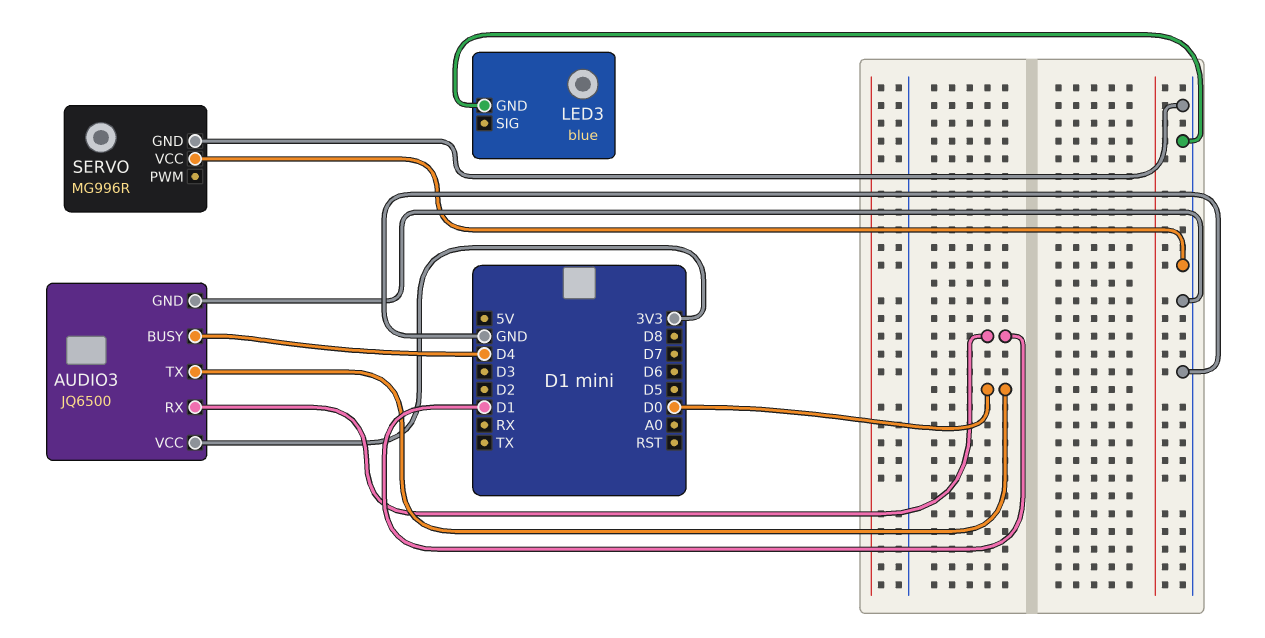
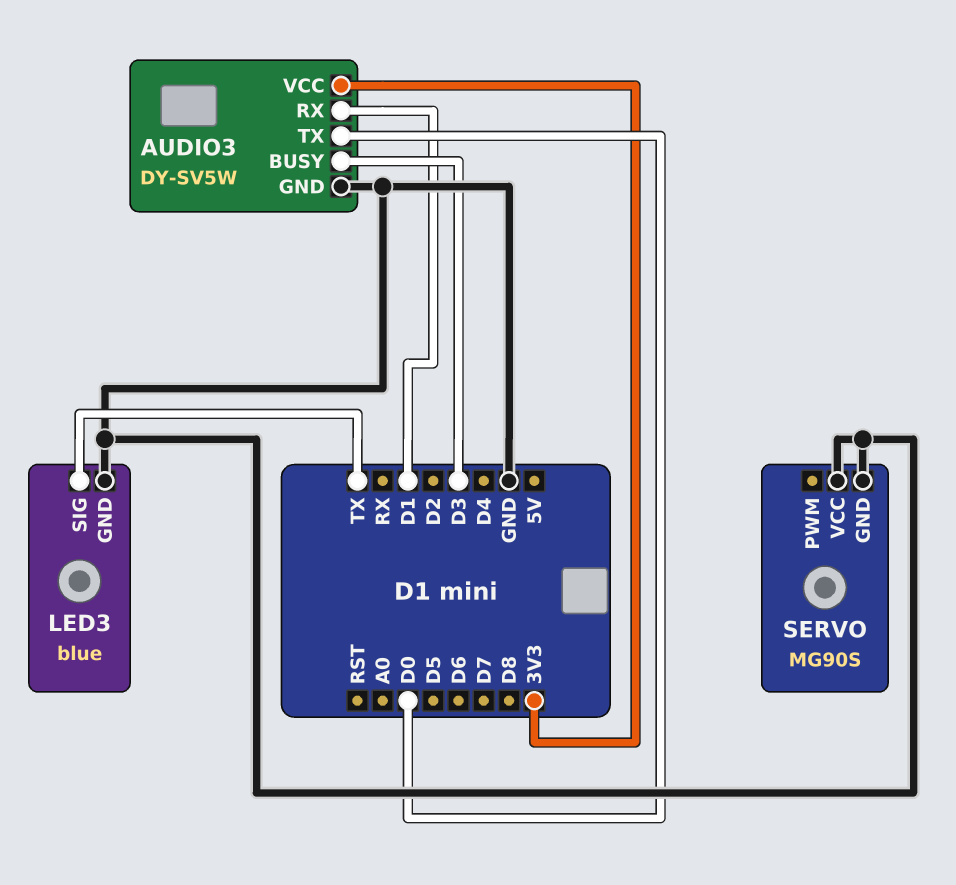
AUDIO3: JQ6500 -> DY-SV5W
AUDIO3 pin BUSY: D4 -> D3
LED3 pin SIG: none -> TX
SERVO: MG996R -> MG90S

